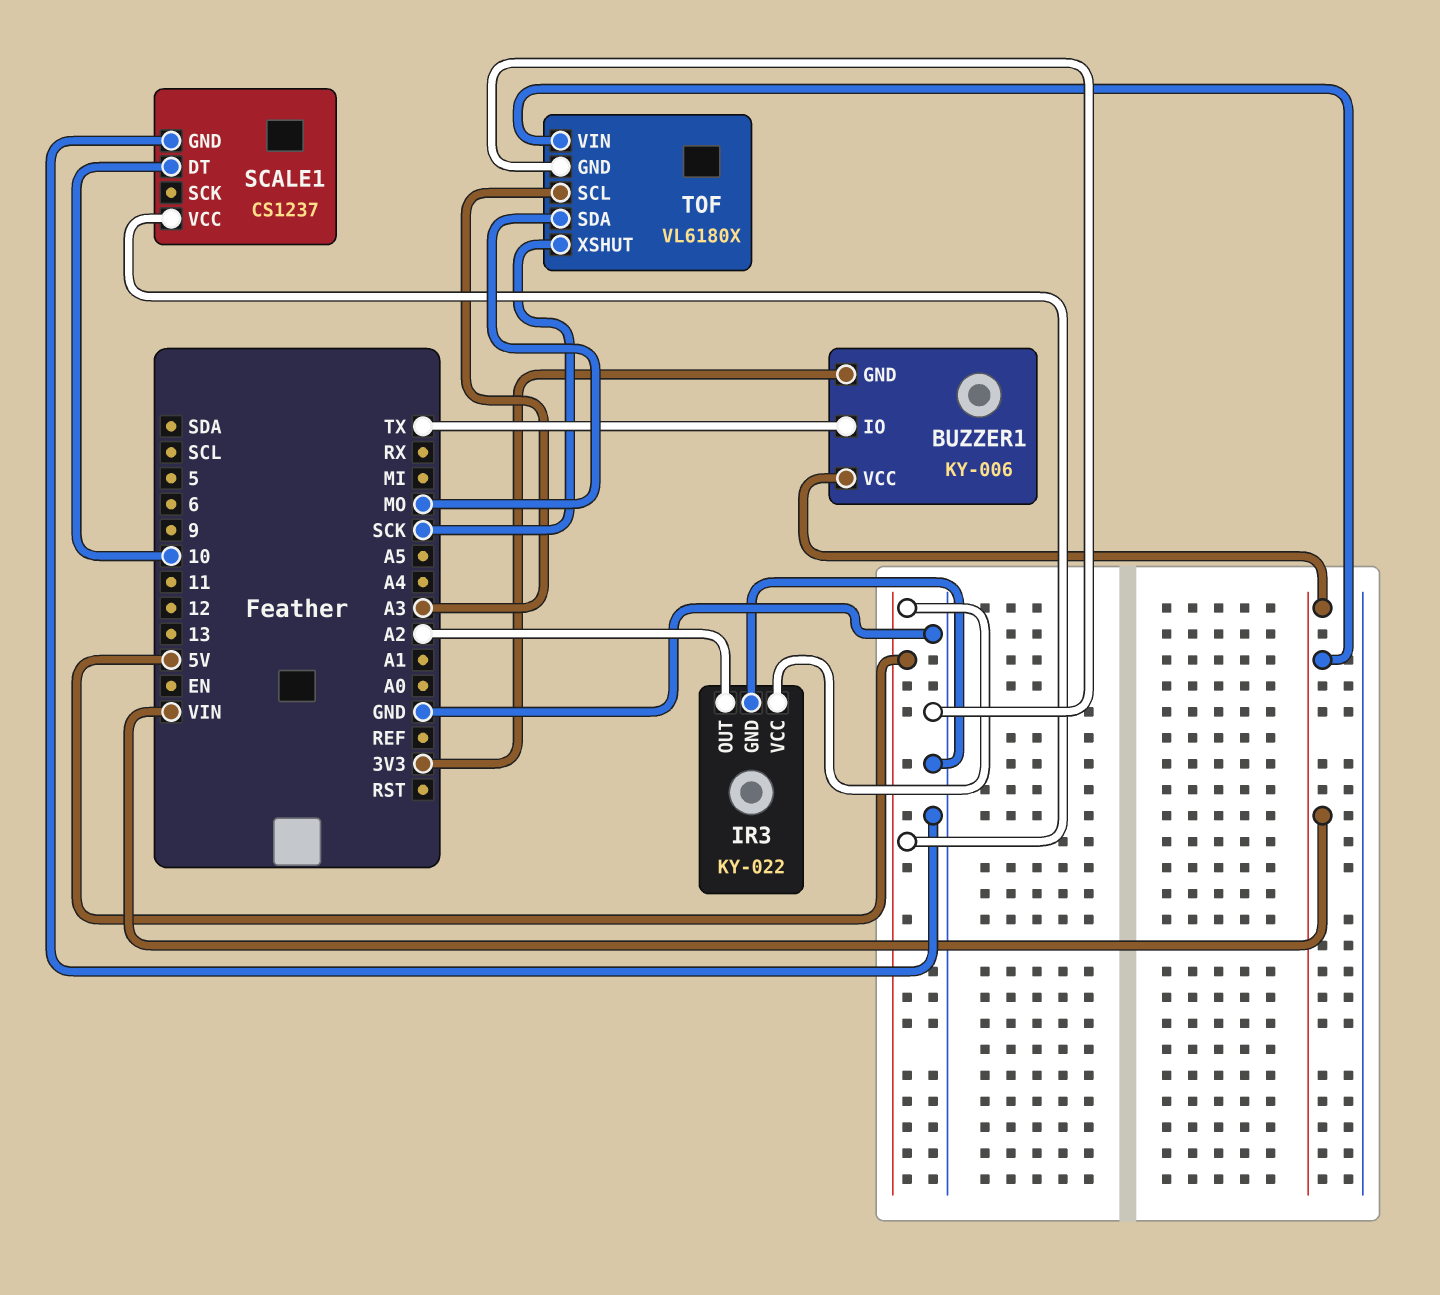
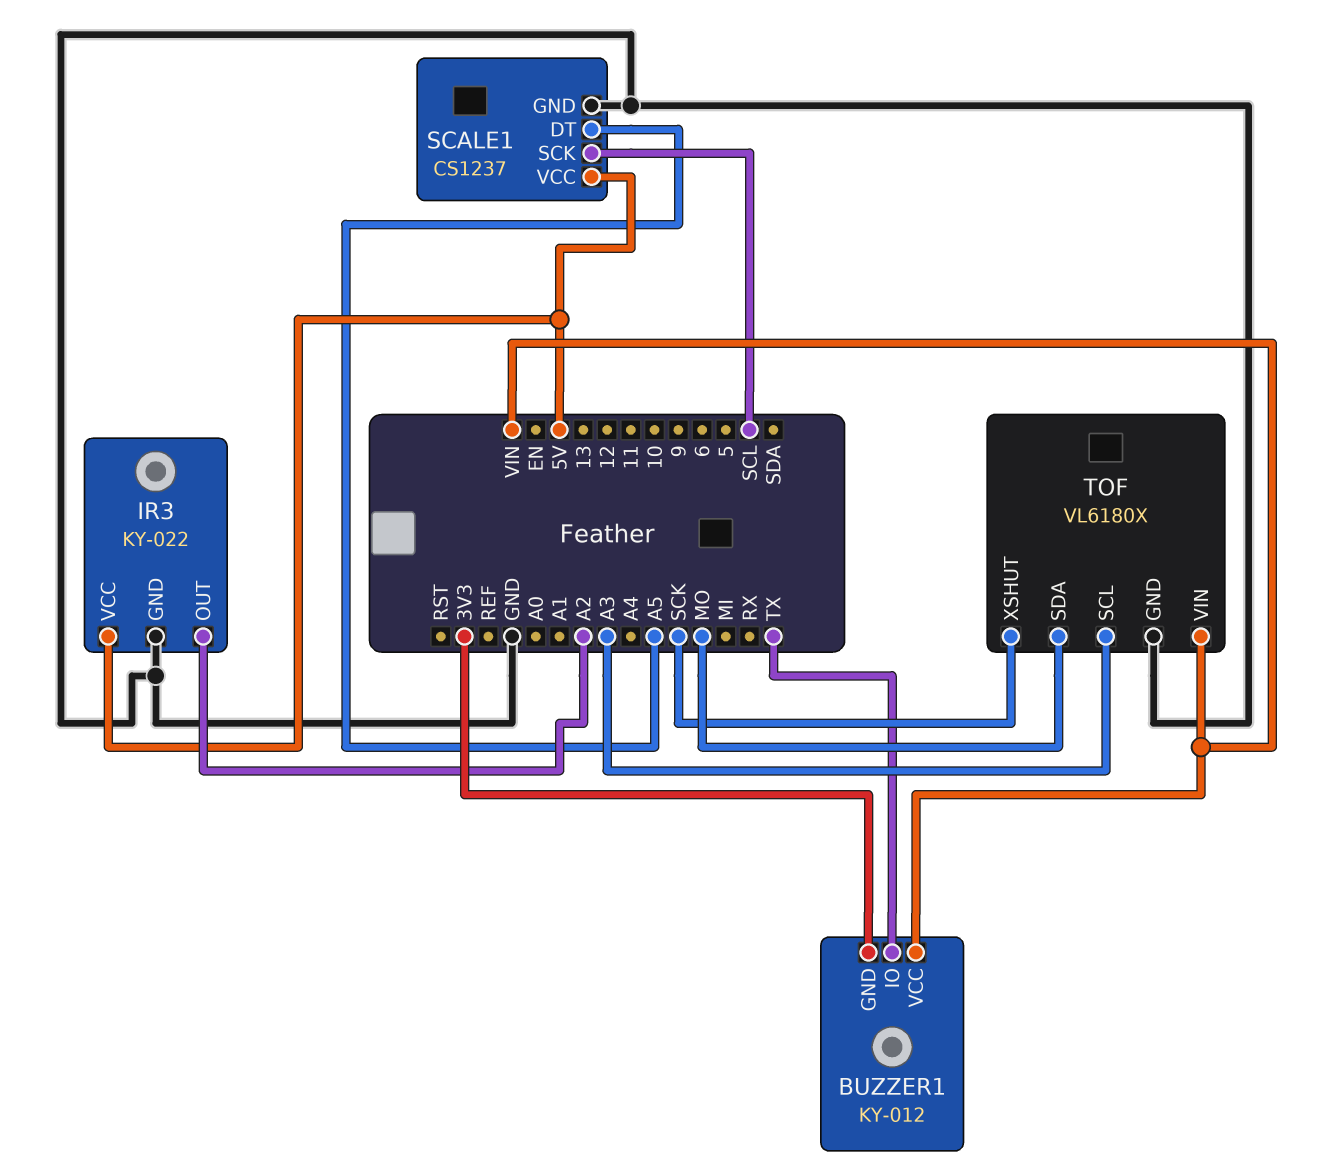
BUZZER1: KY-006 -> KY-012
SCALE1 pin DT: 10 -> A5
SCALE1 pin SCK: none -> SCL

